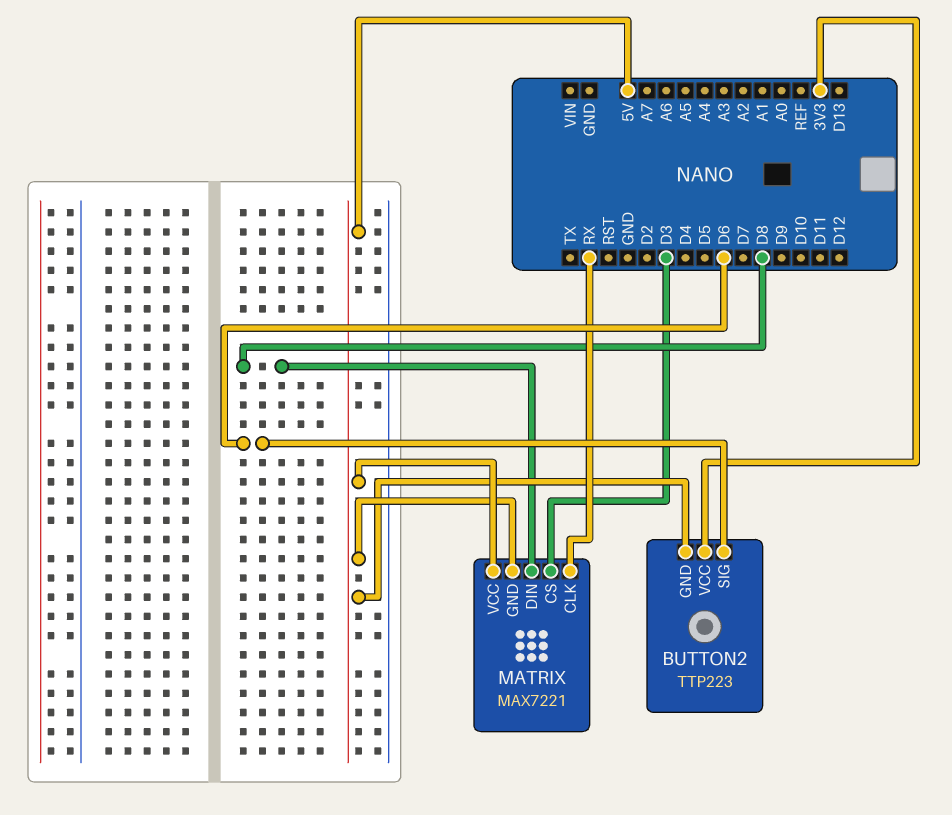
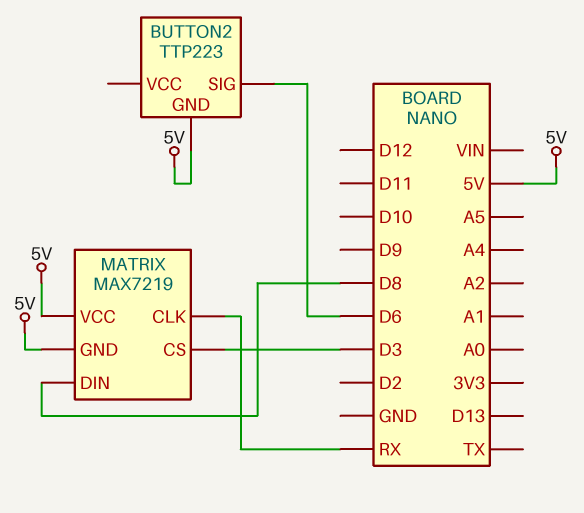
BUTTON2 pin VCC: 3V3 -> none
MATRIX: MAX7221 -> MAX7219

